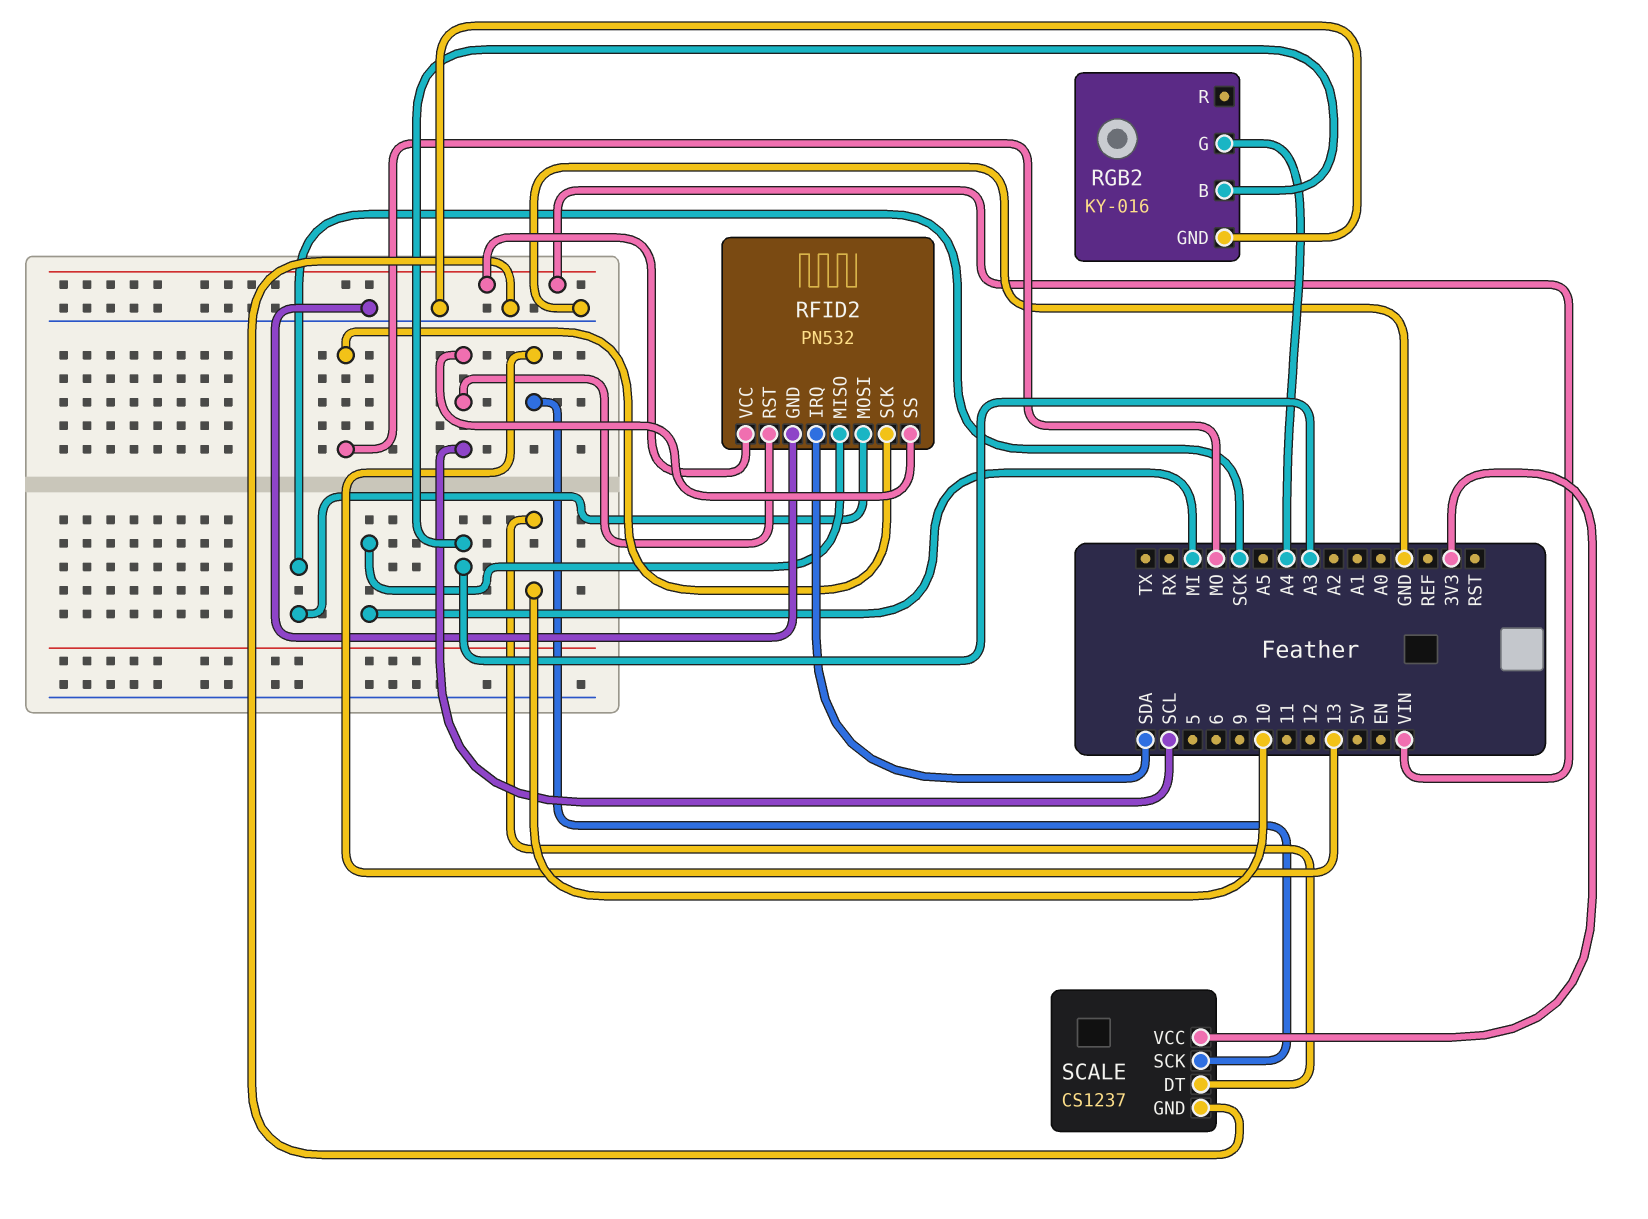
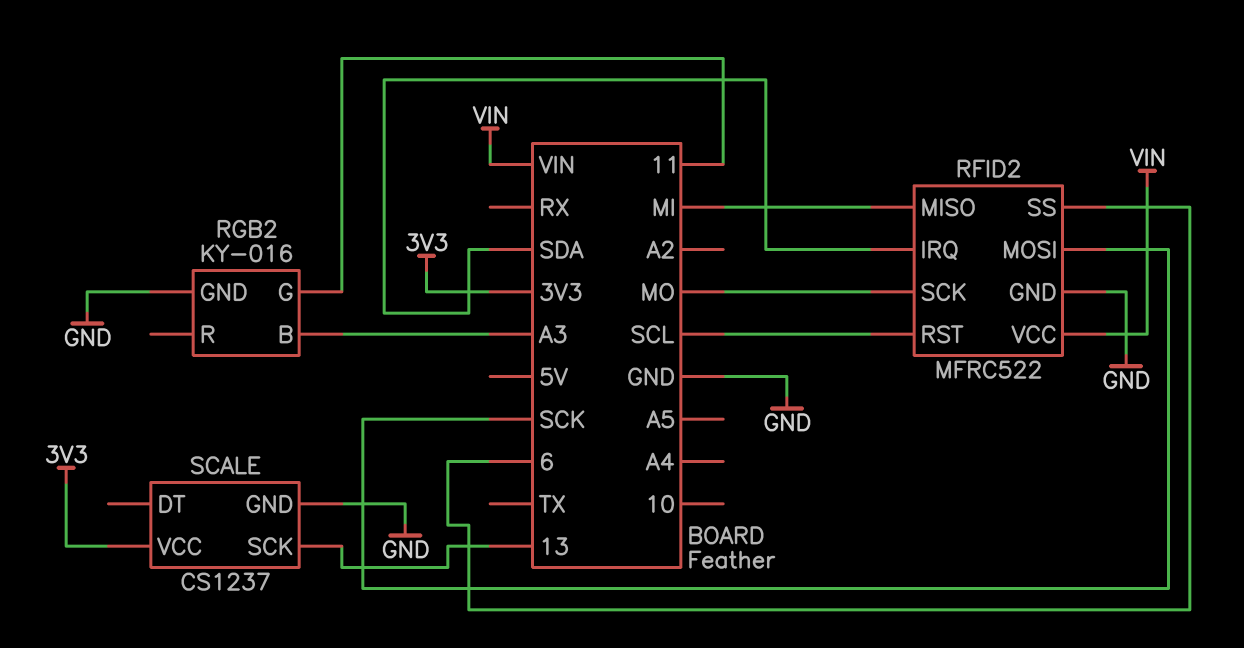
RFID2: PN532 -> MFRC522
RFID2 pin SS: SCL -> 6
RGB2 pin G: A4 -> 11
SCALE pin DT: 10 -> none

